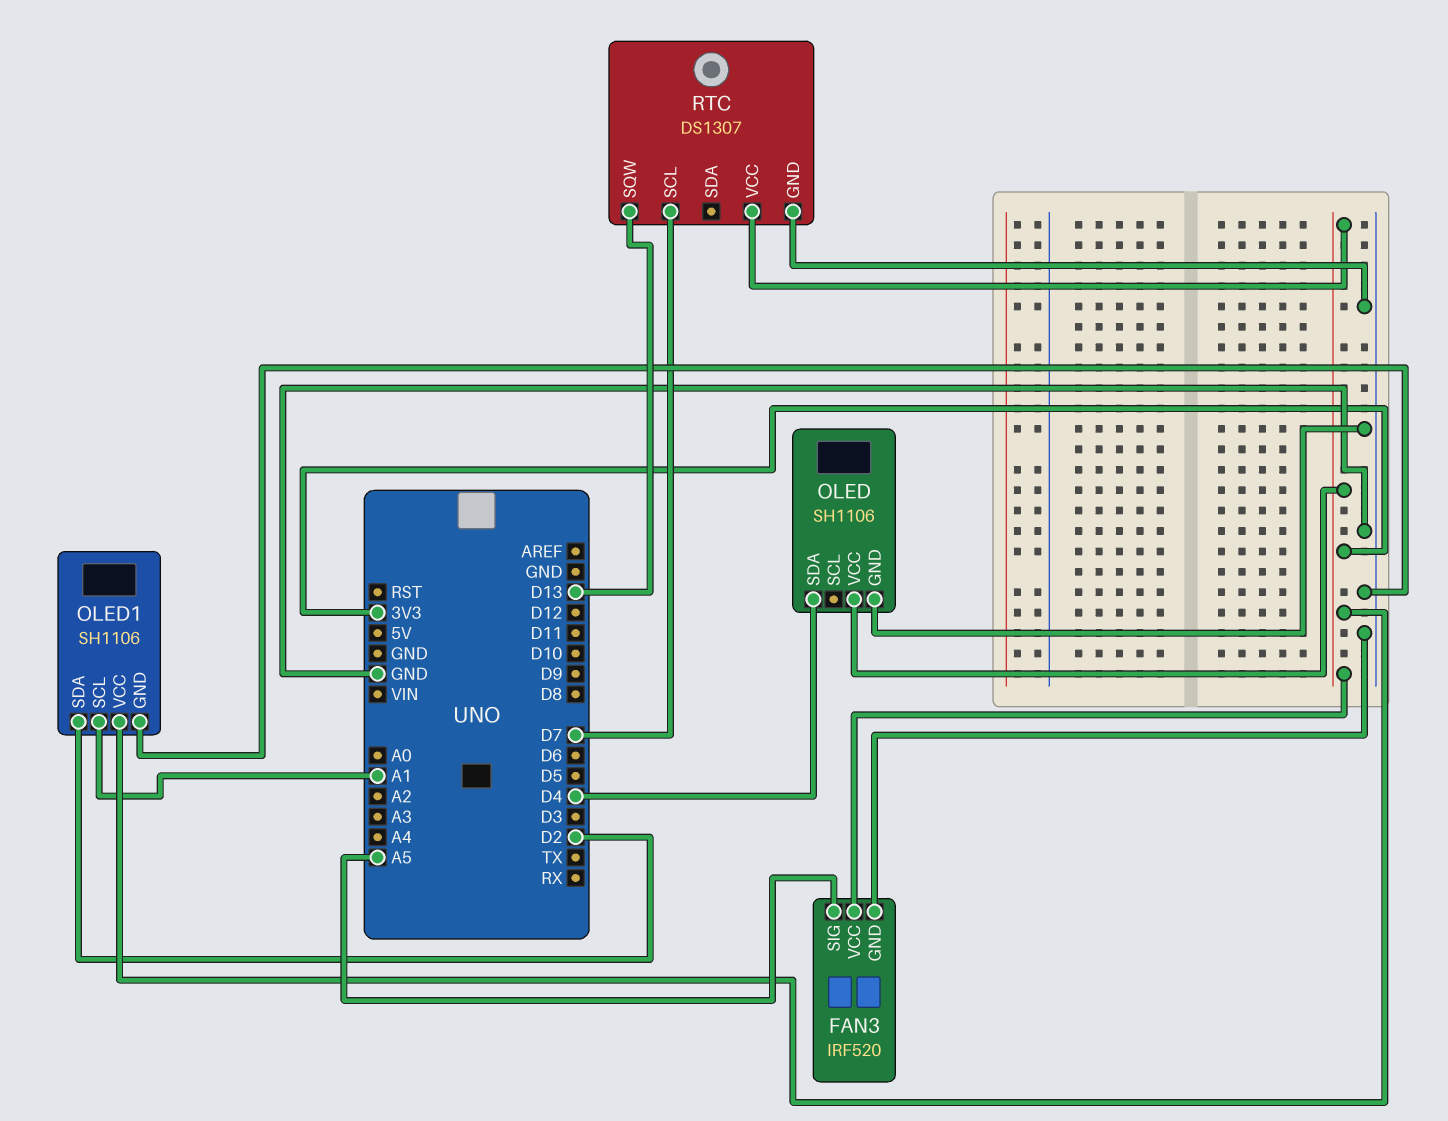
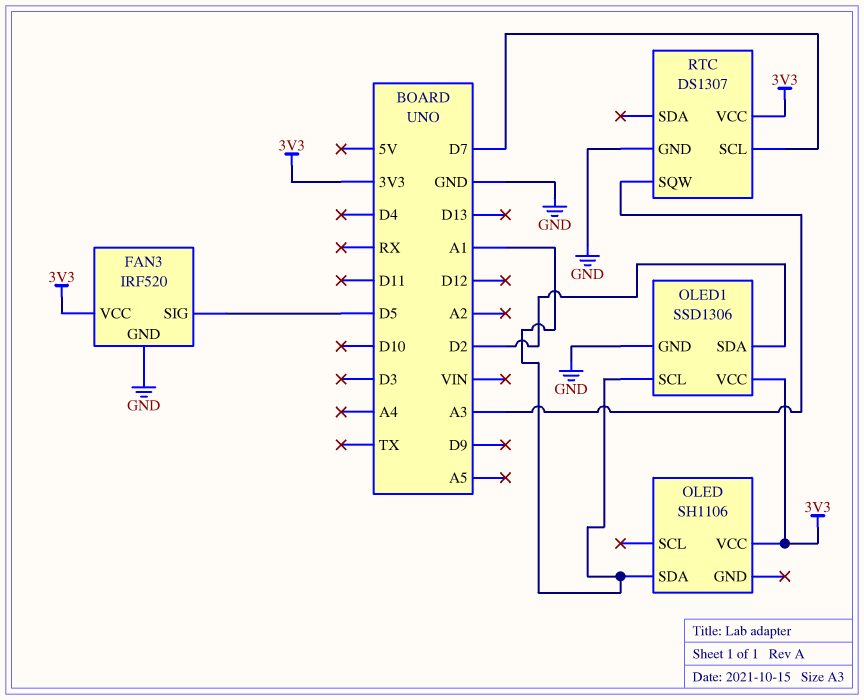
FAN3 pin SIG: A5 -> D5
OLED pin GND: GND -> none
OLED pin SDA: D4 -> A1
OLED1: SH1106 -> SSD1306
RTC pin SQW: D13 -> A3

